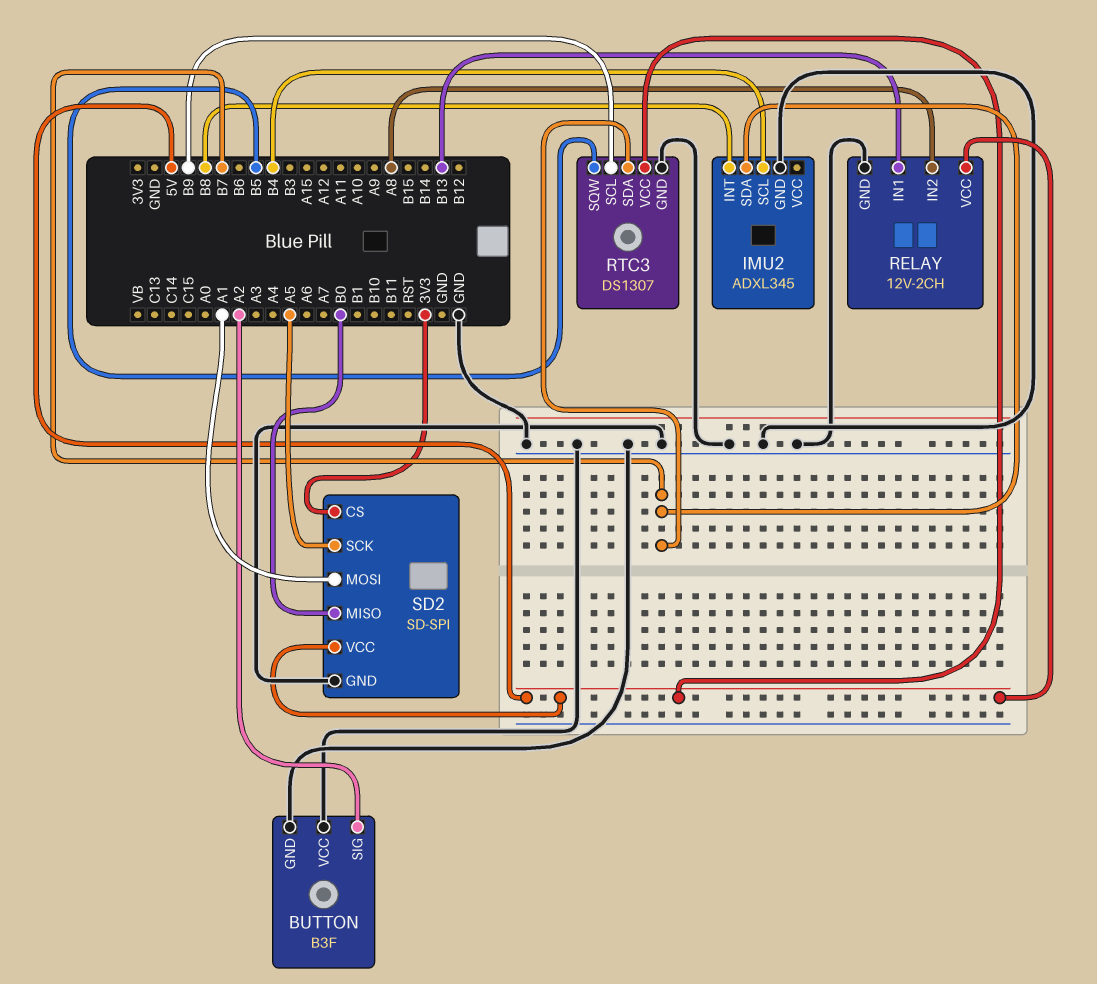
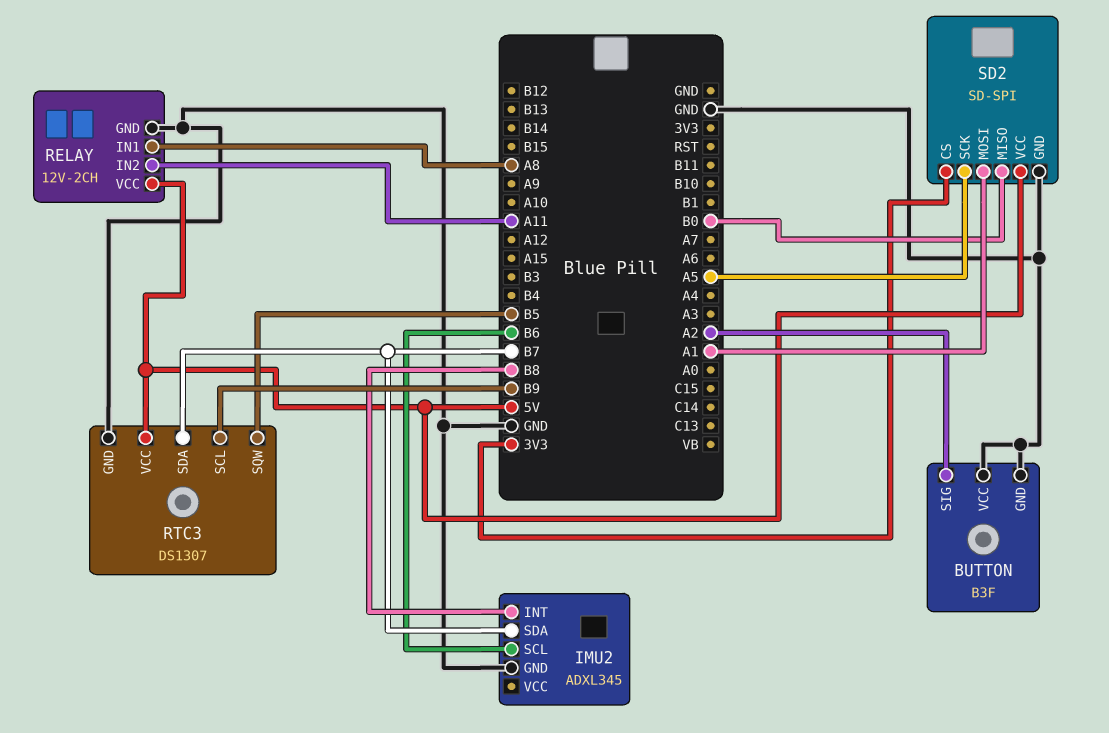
IMU2 pin SCL: B4 -> B6
RELAY pin IN1: B13 -> A8
RELAY pin IN2: A8 -> A11

